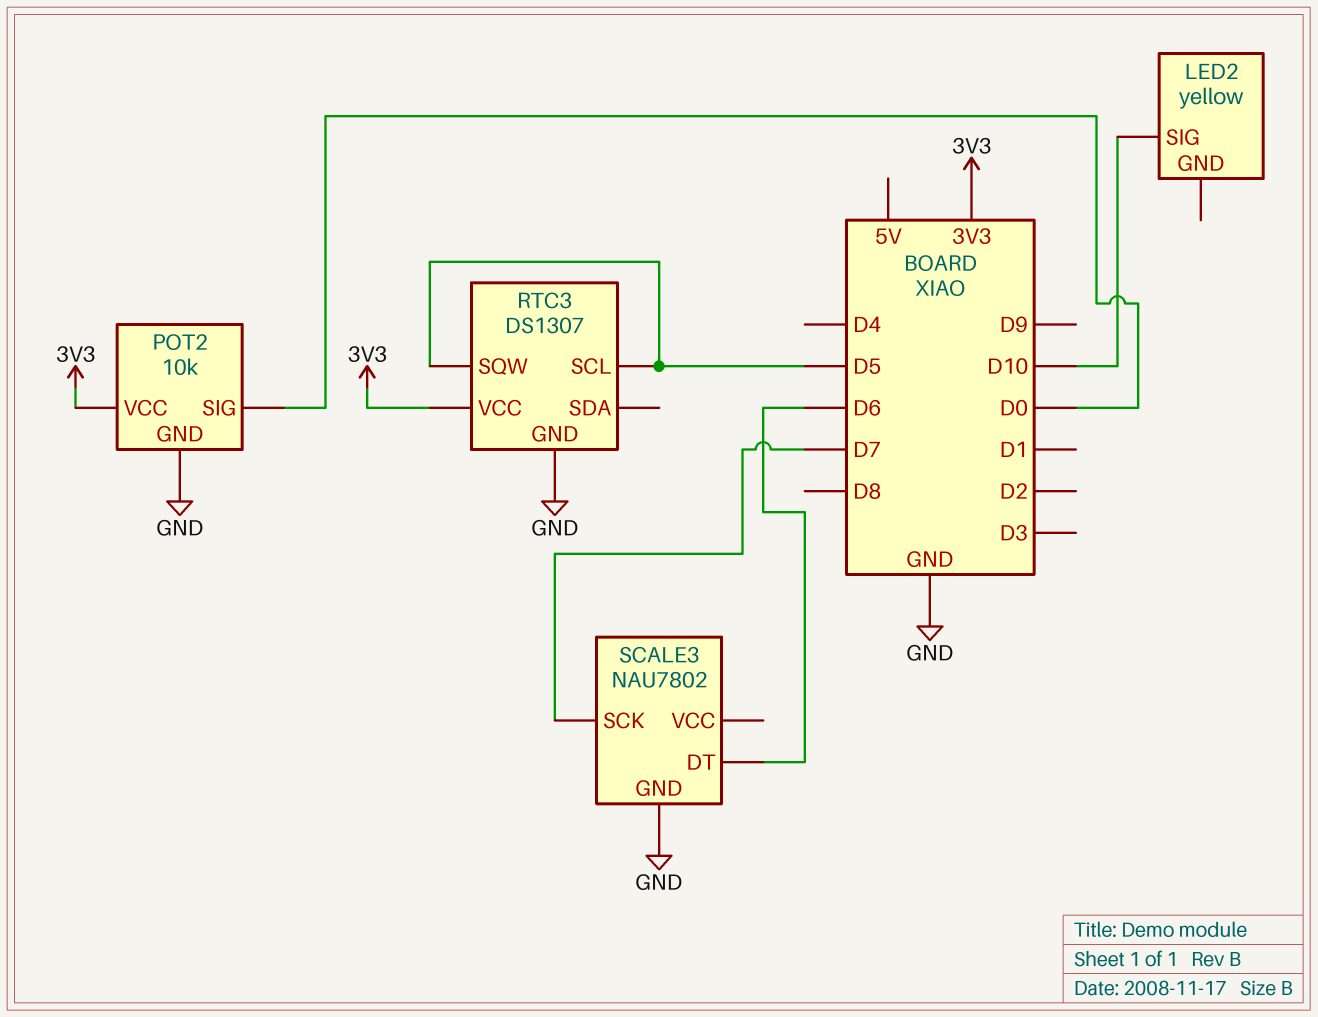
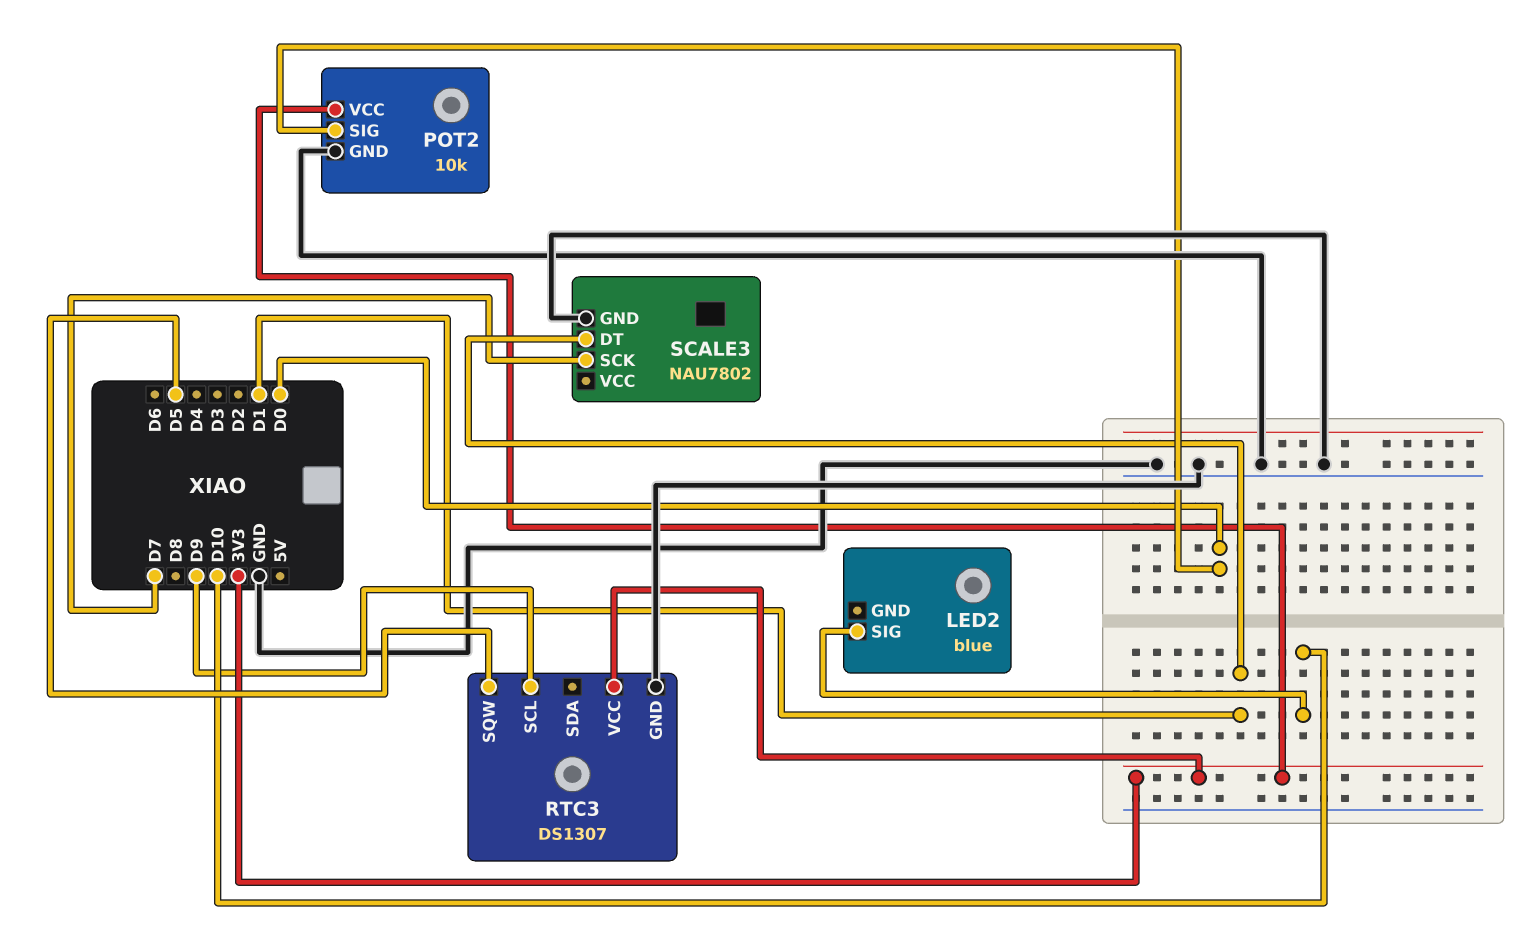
LED2: yellow -> blue
RTC3 pin SCL: D5 -> D9
SCALE3 pin DT: D6 -> D1

